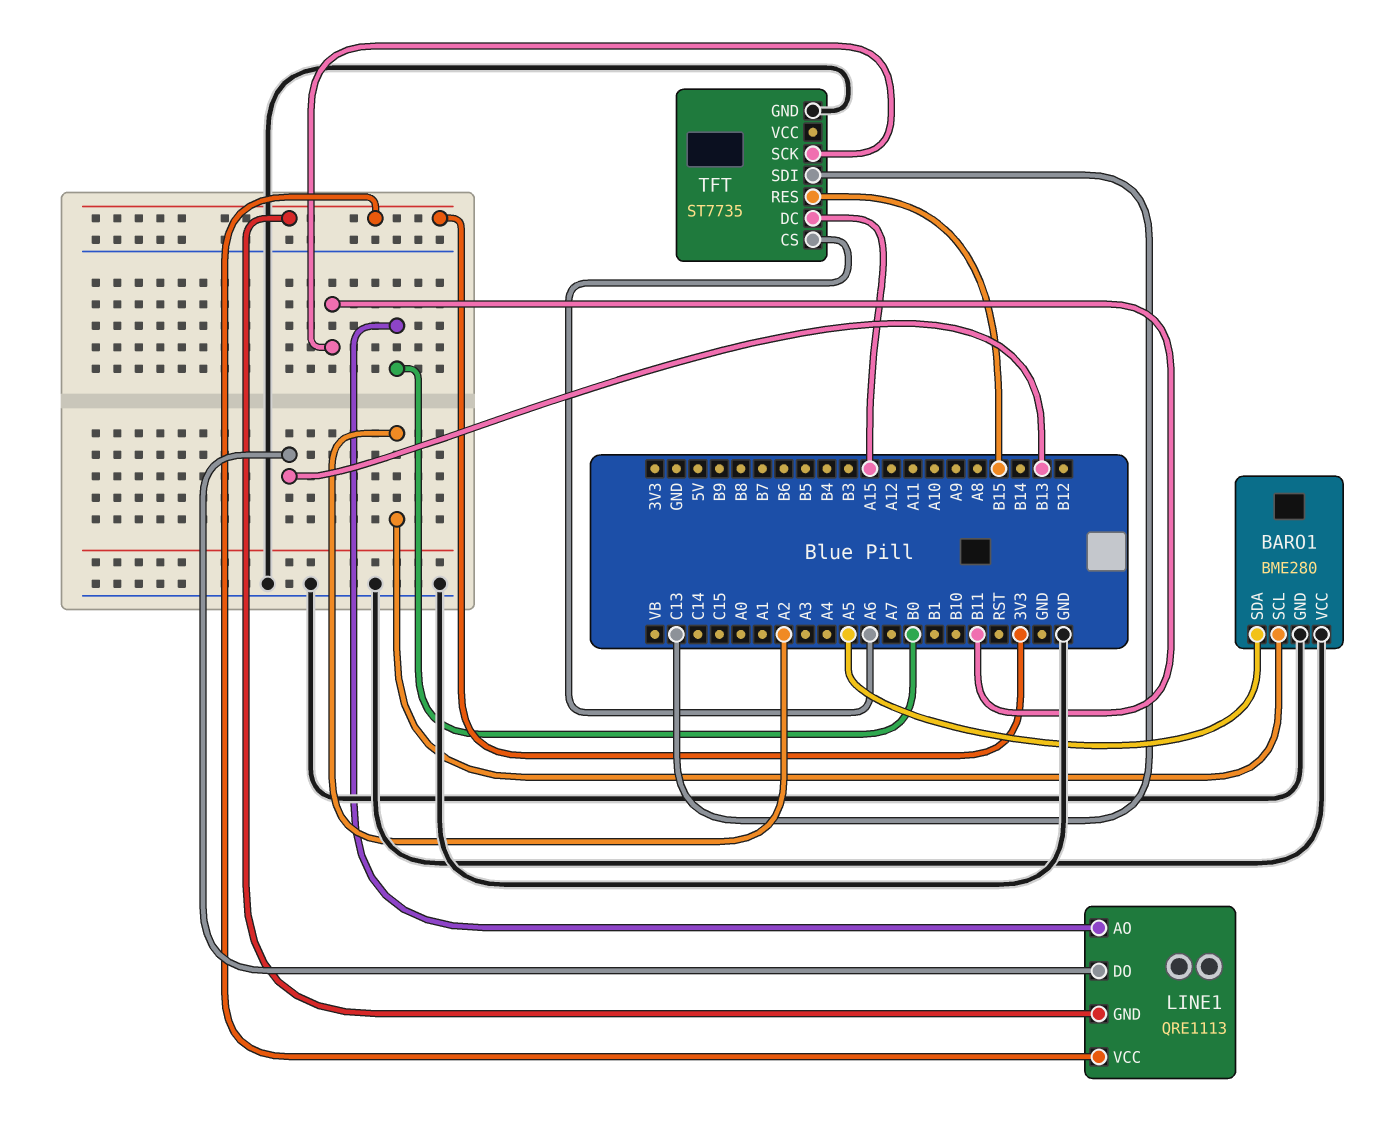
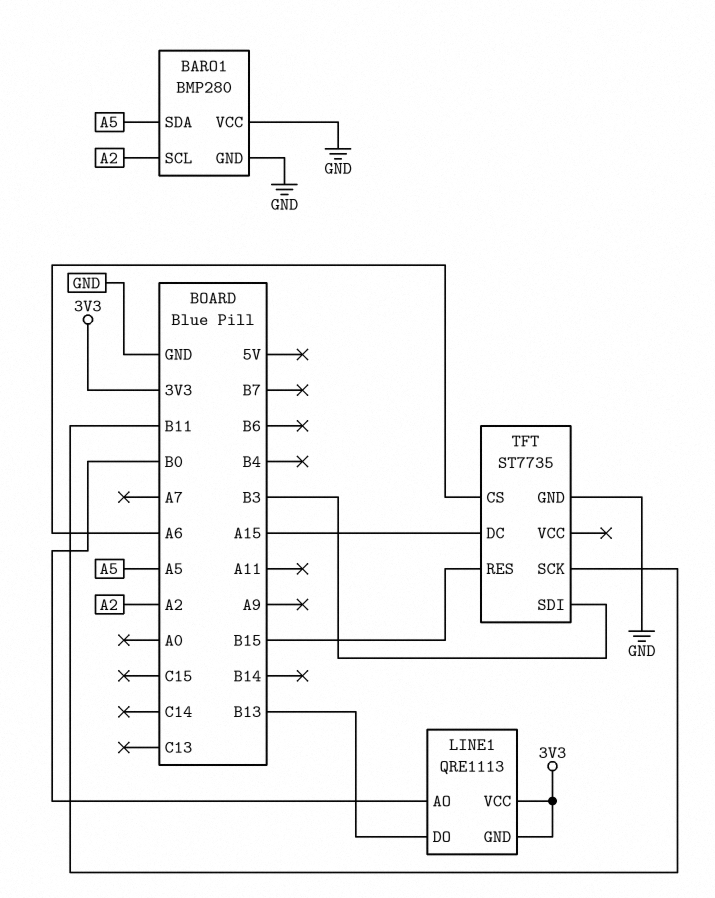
BARO1: BME280 -> BMP280
TFT pin SDI: C13 -> B3

